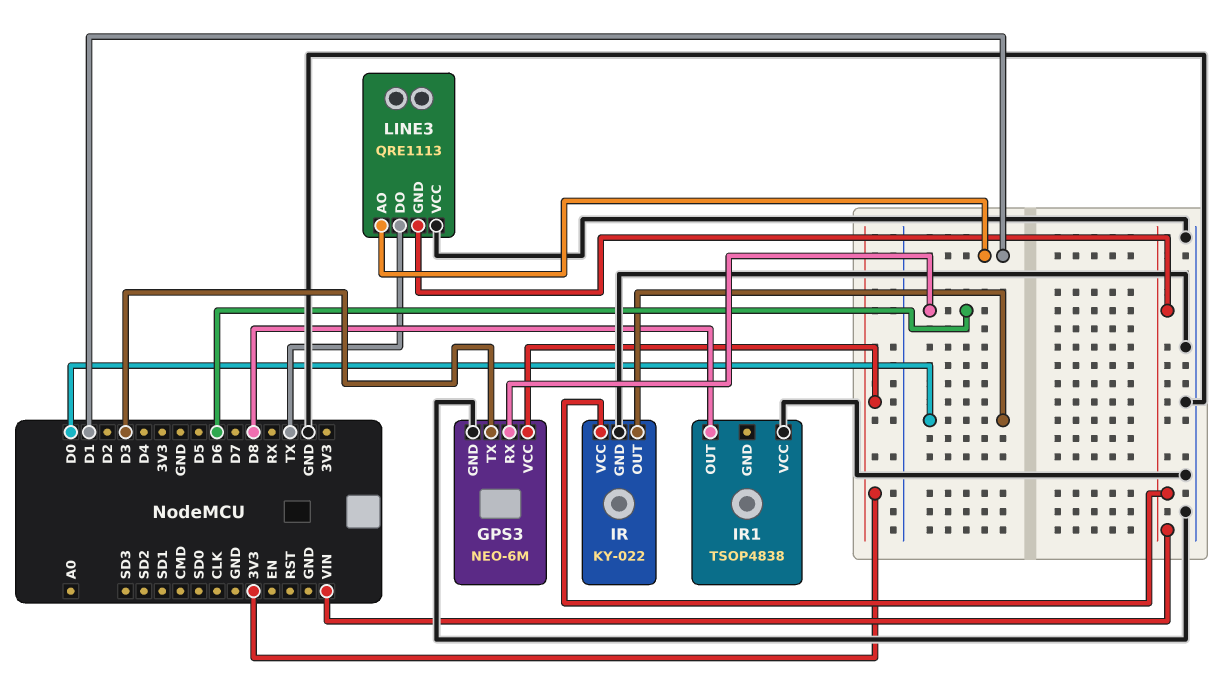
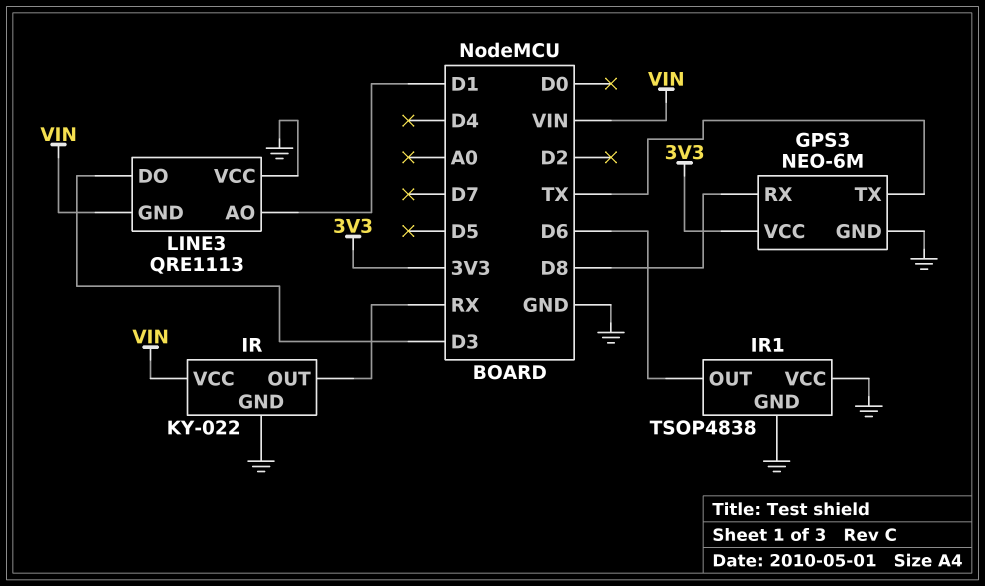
GPS3 pin RX: D6 -> D8
GPS3 pin TX: D3 -> TX
IR pin OUT: D0 -> RX
IR1 pin GND: none -> GND
IR1 pin OUT: D8 -> D6
LINE3 pin DO: TX -> D3

